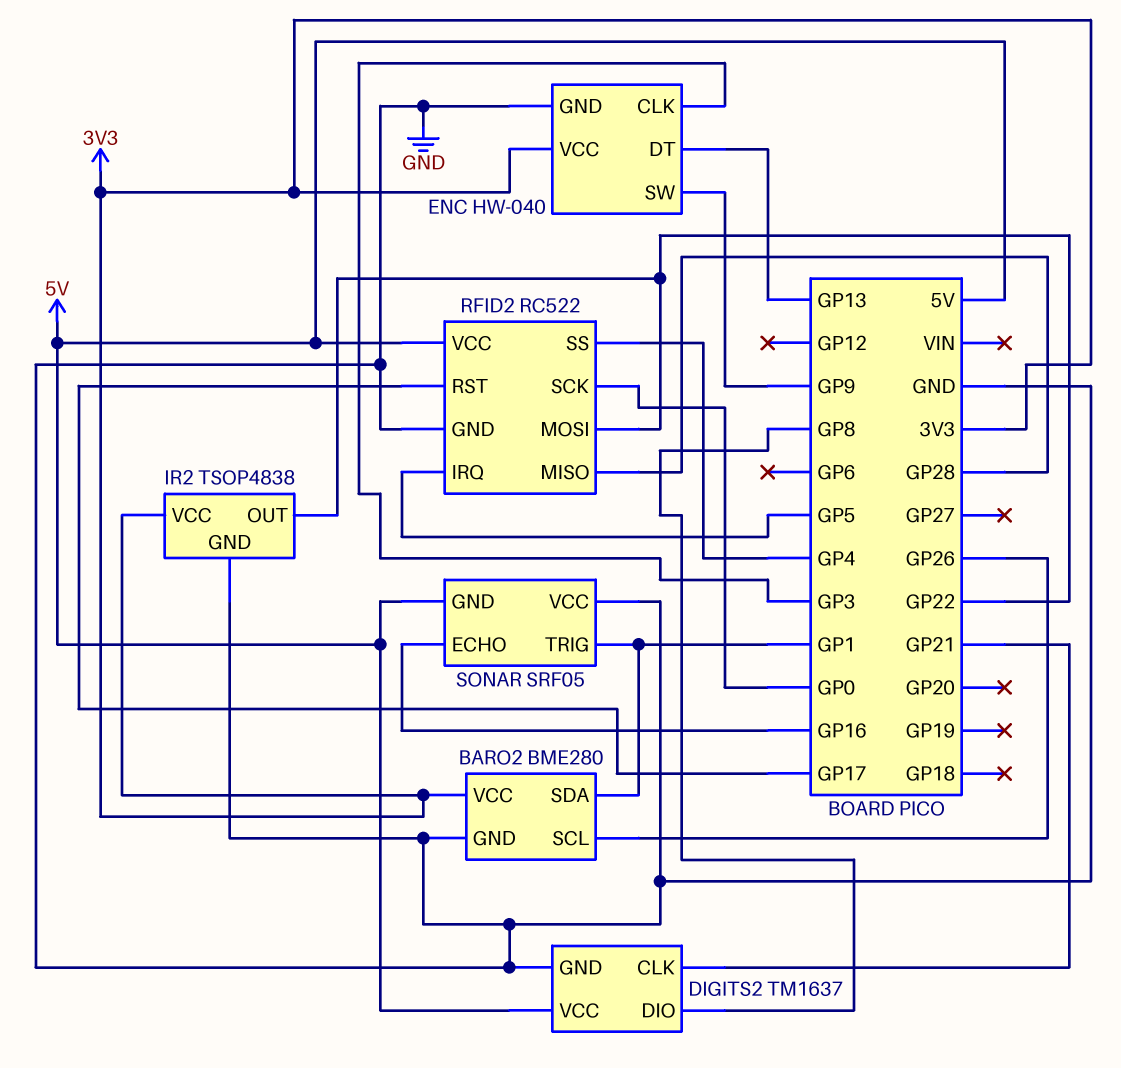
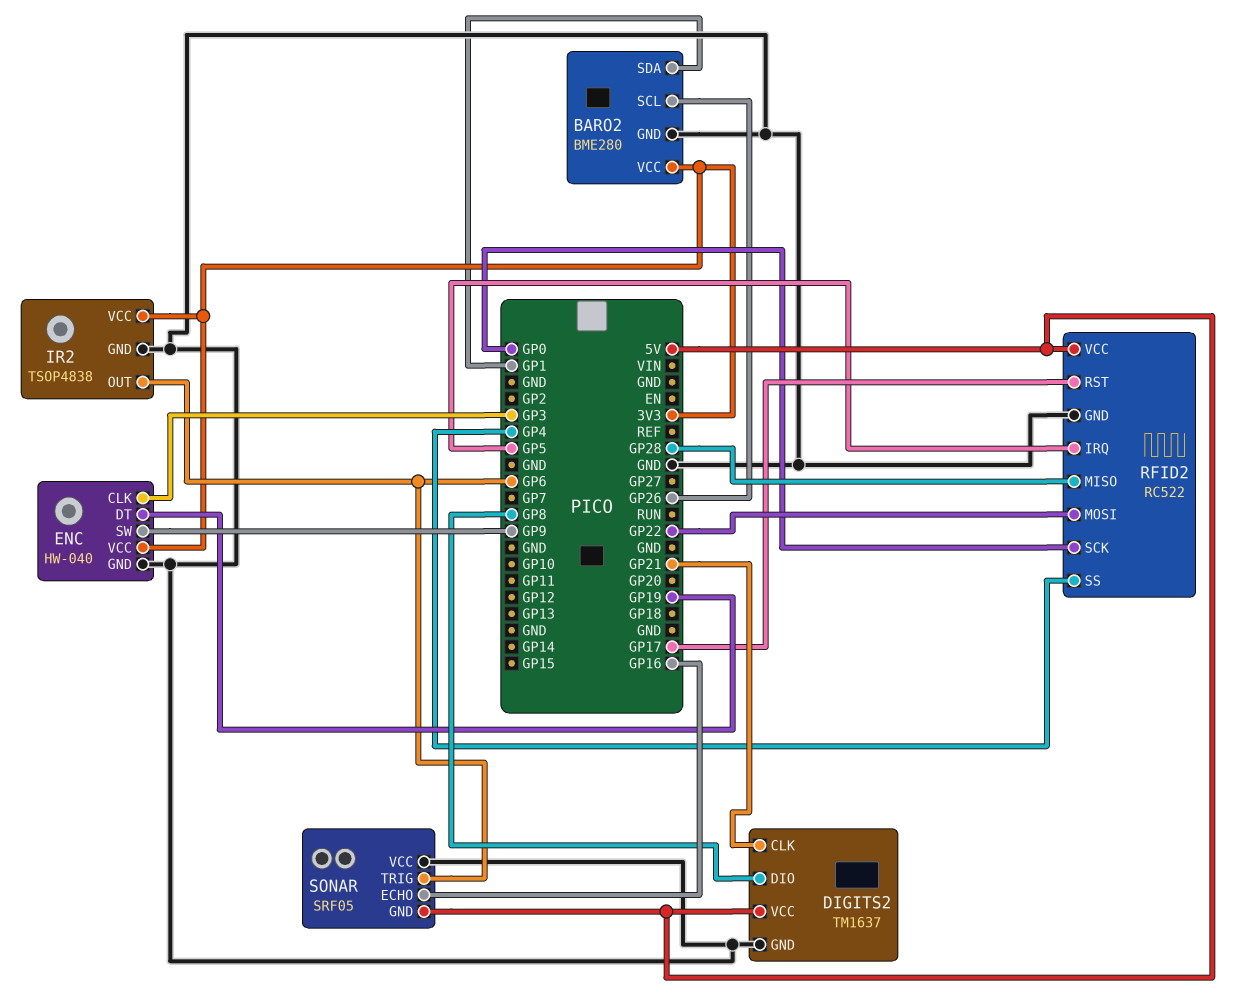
ENC pin DT: GP13 -> GP19
IR2 pin OUT: GP22 -> GP6
SONAR pin TRIG: GP1 -> GP6

